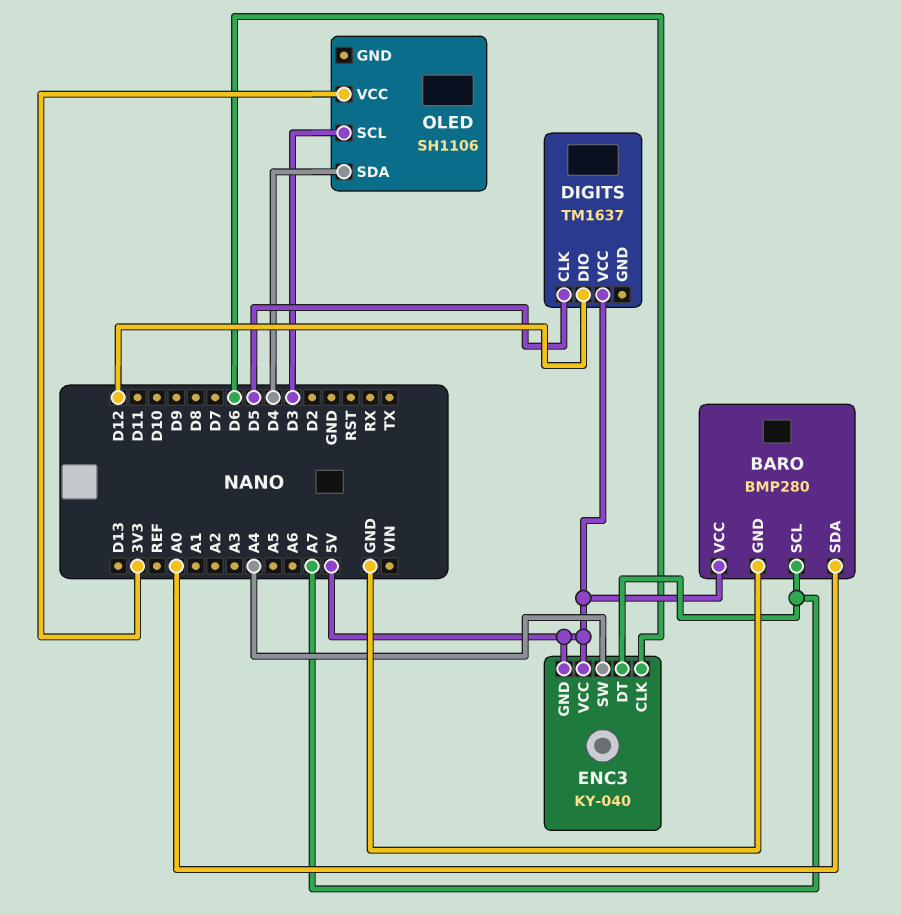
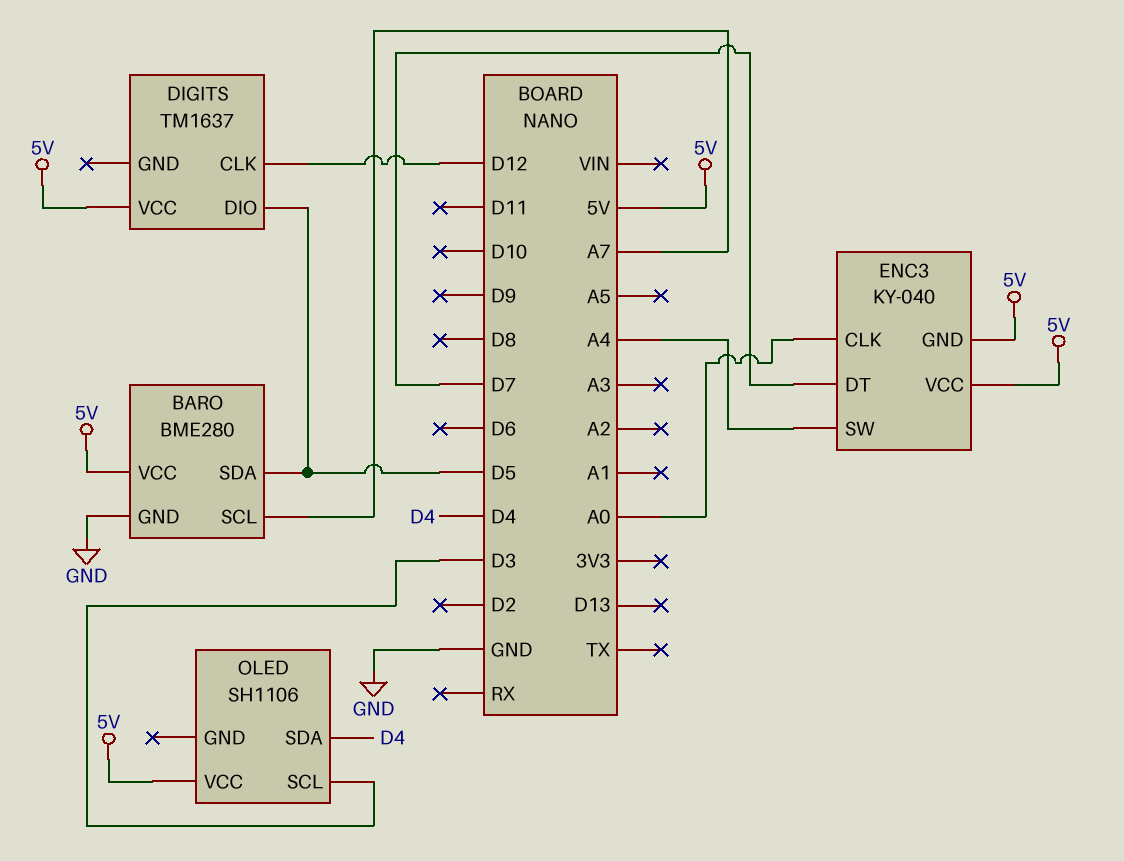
BARO: BMP280 -> BME280
BARO pin SDA: A0 -> D5
DIGITS pin CLK: D5 -> D12
DIGITS pin DIO: D12 -> D5
ENC3 pin CLK: D6 -> A0
ENC3 pin DT: A7 -> D7
OLED pin VCC: 3V3 -> 5V

